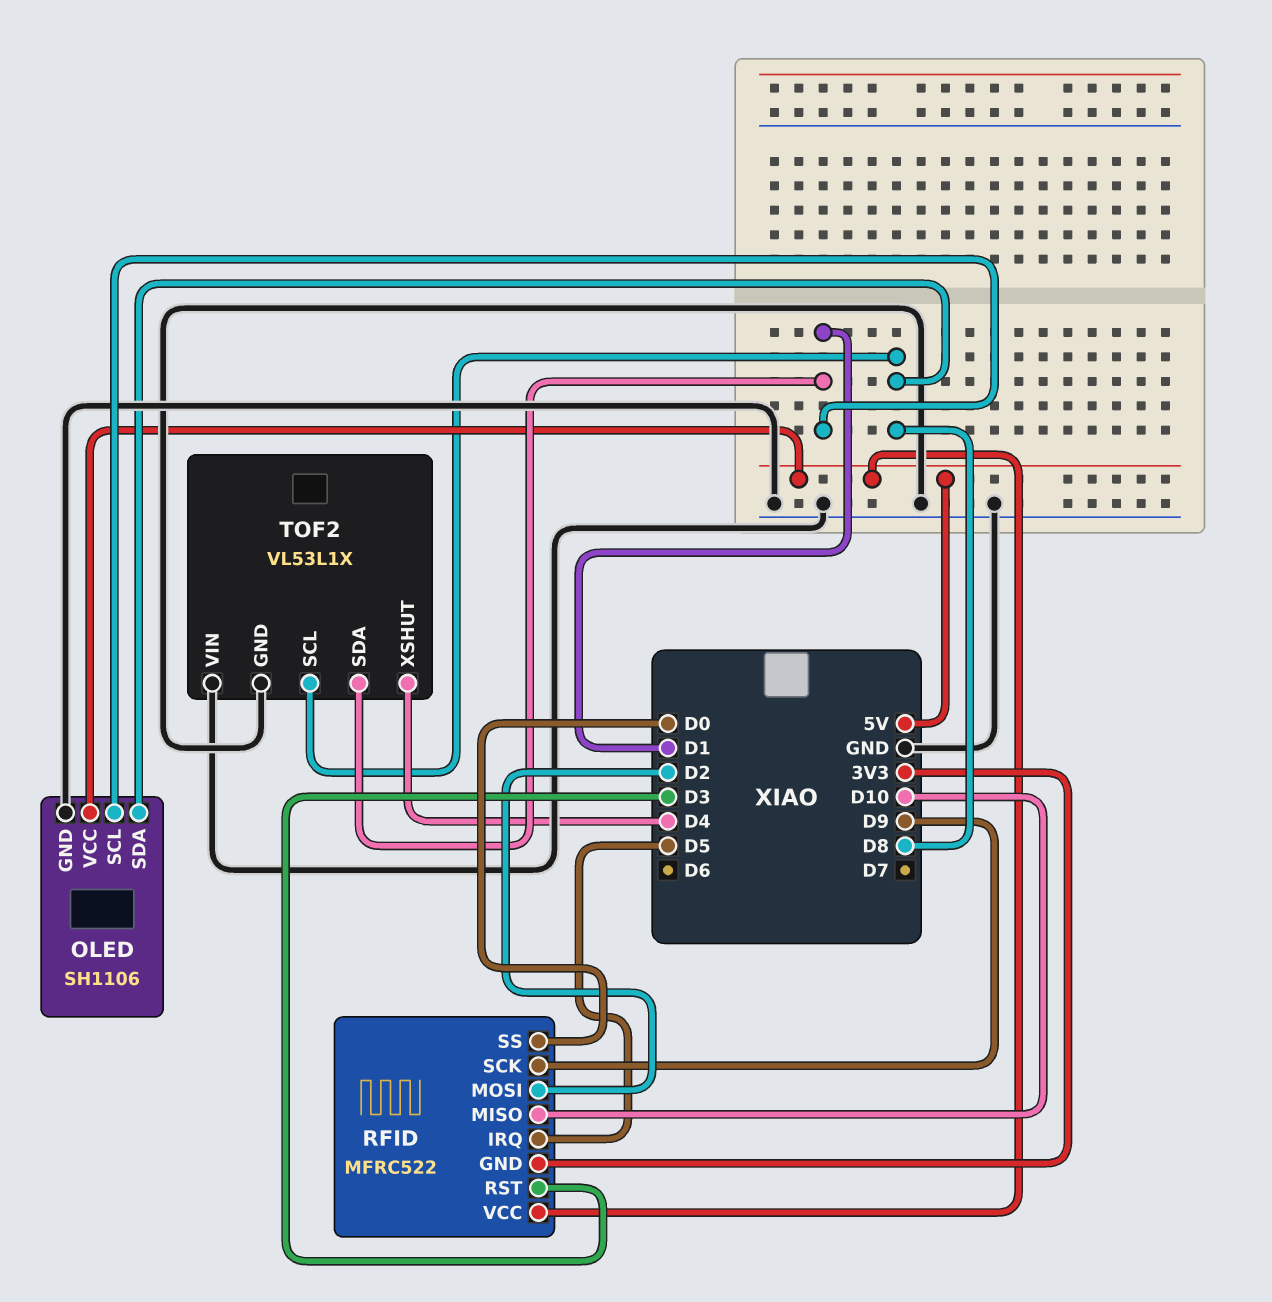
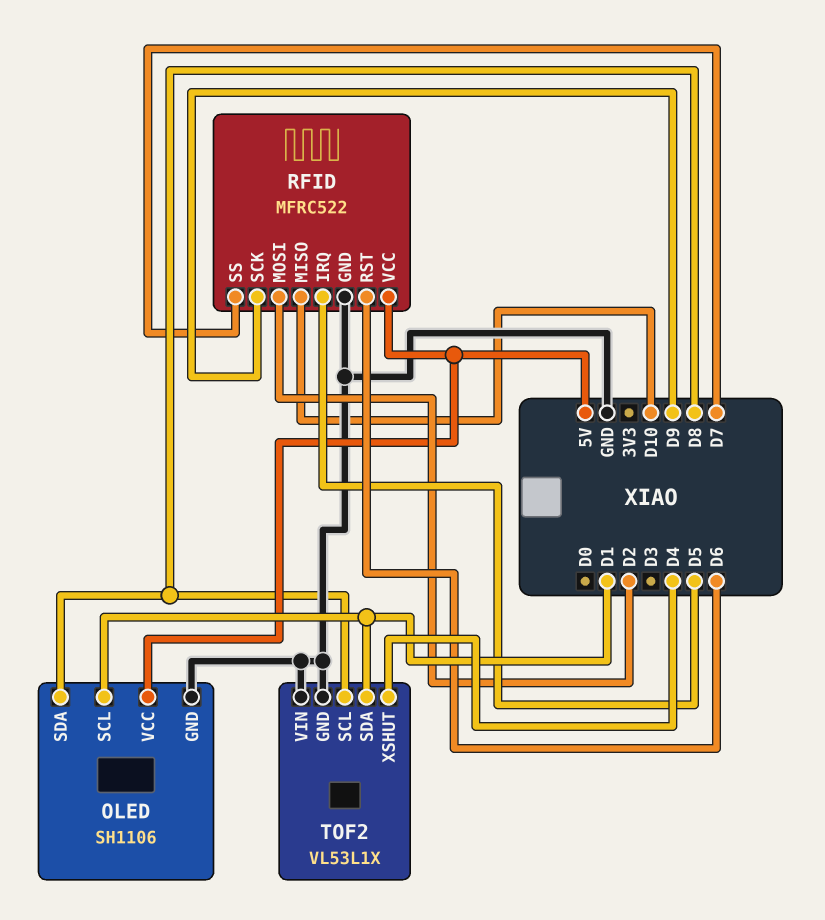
RFID pin GND: 3V3 -> GND
RFID pin RST: D3 -> D6
RFID pin SS: D0 -> D7

